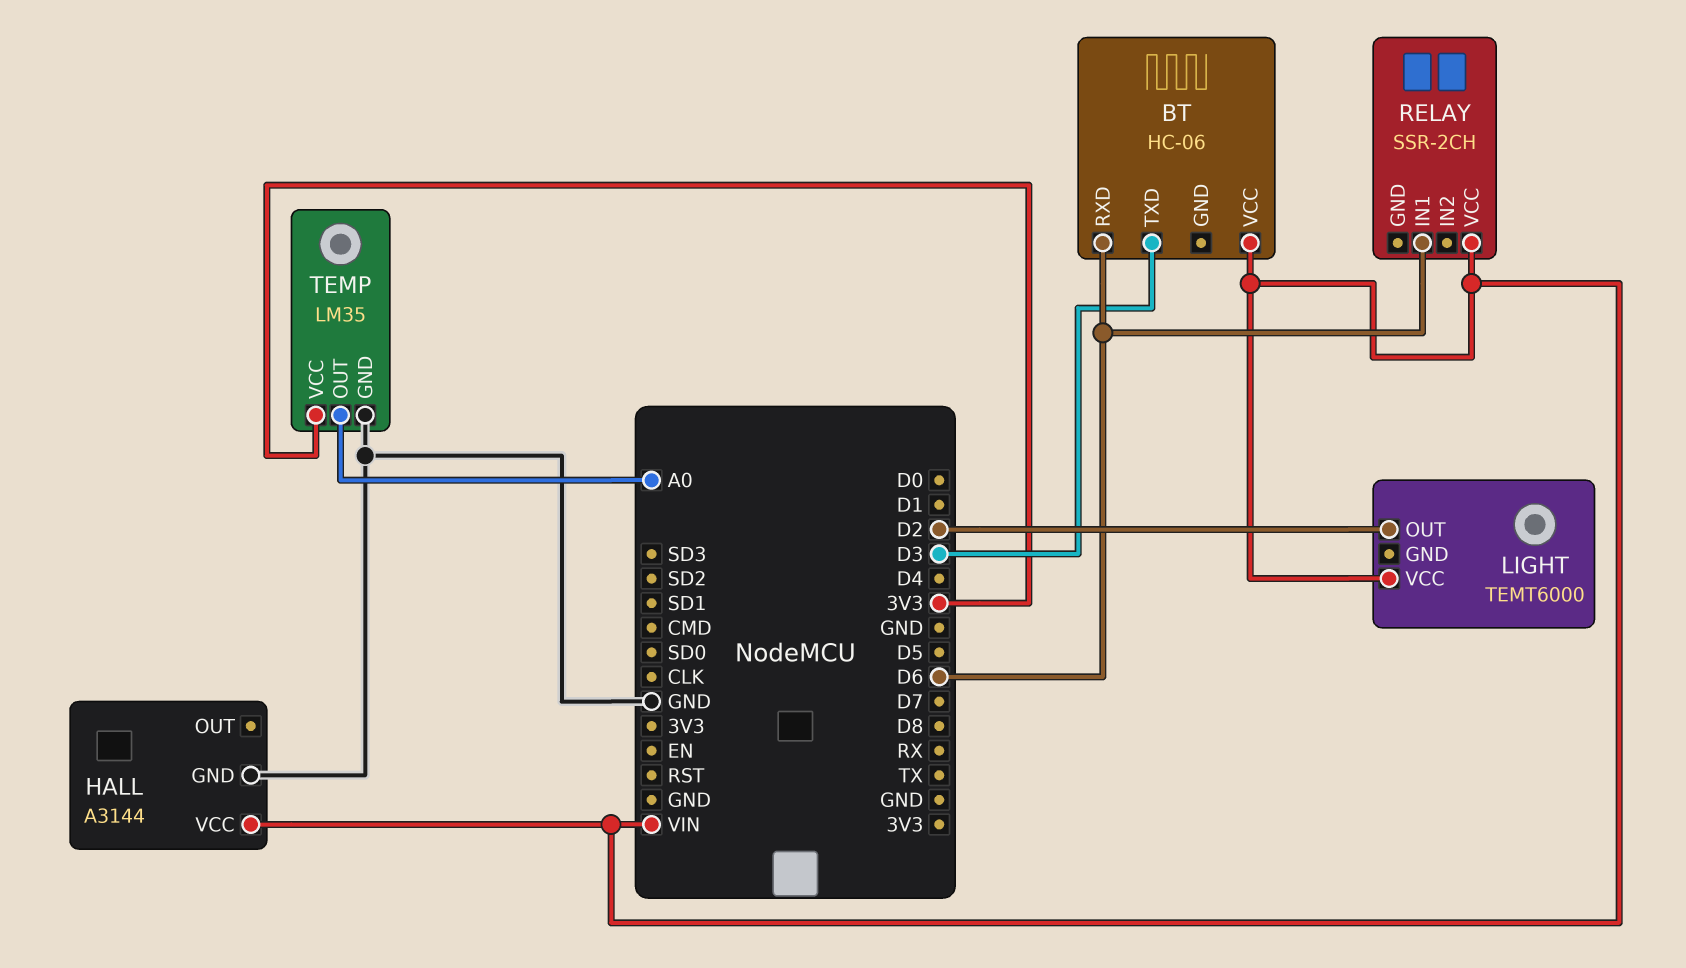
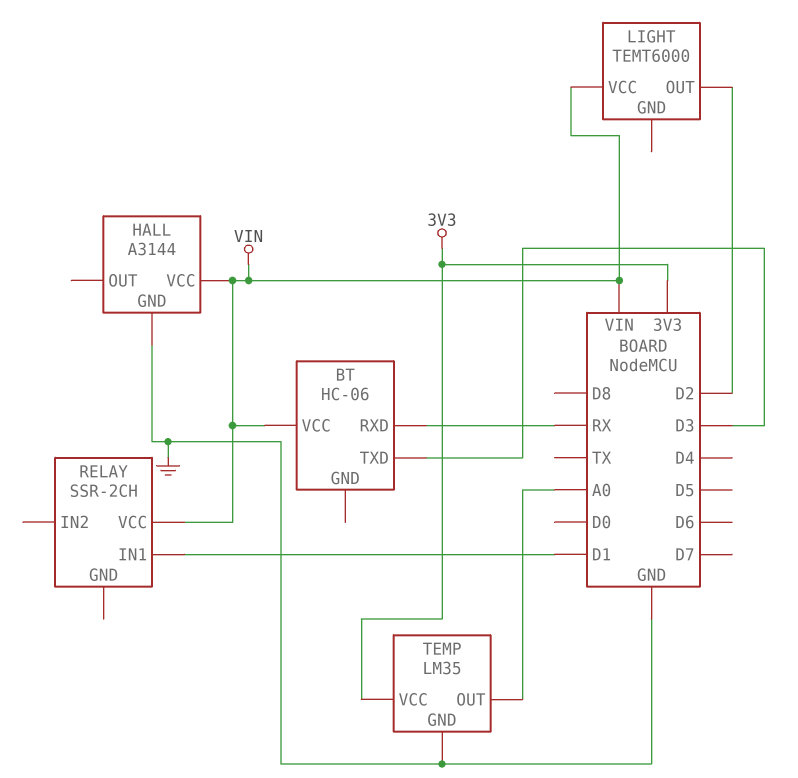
BT pin RXD: D6 -> RX
RELAY pin IN1: D6 -> D1

